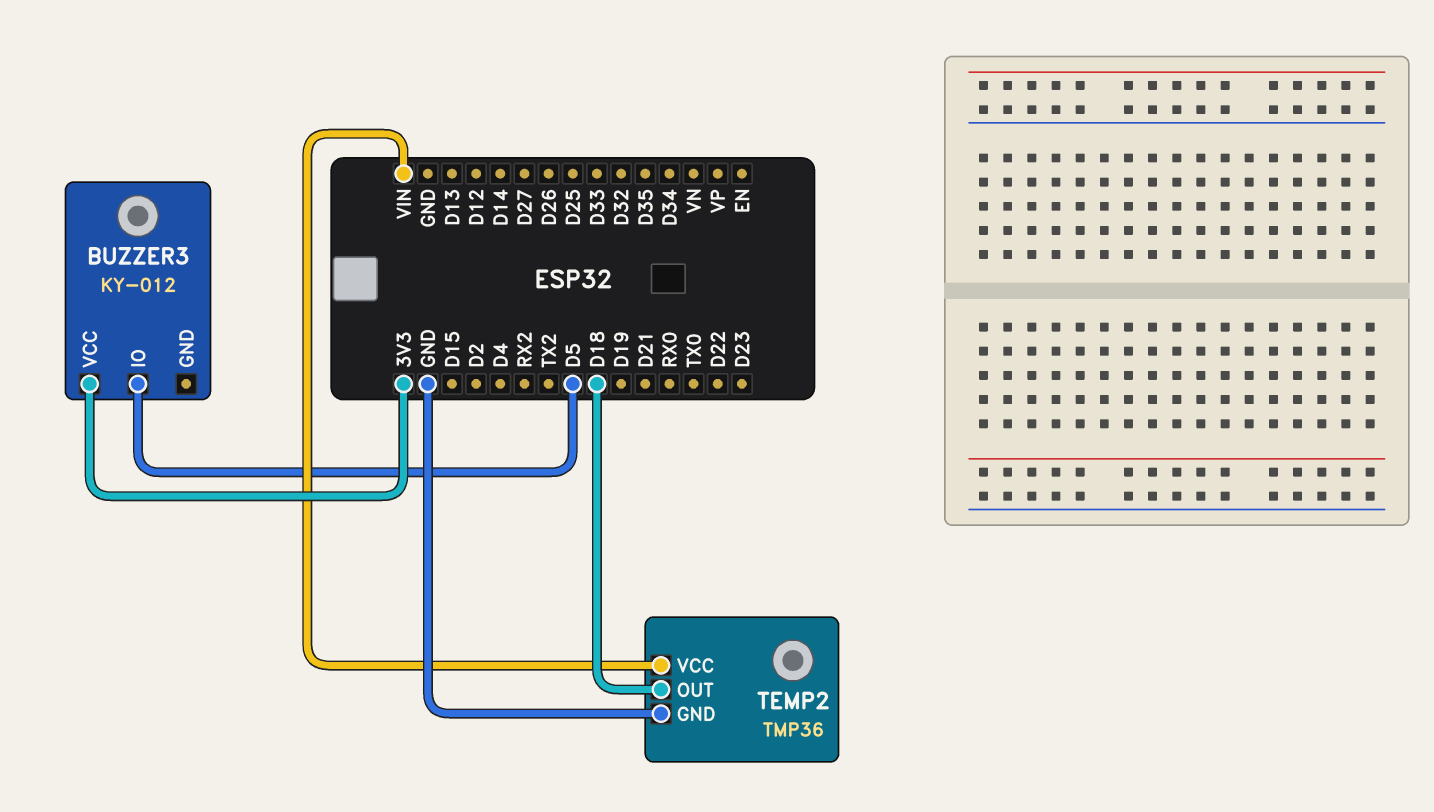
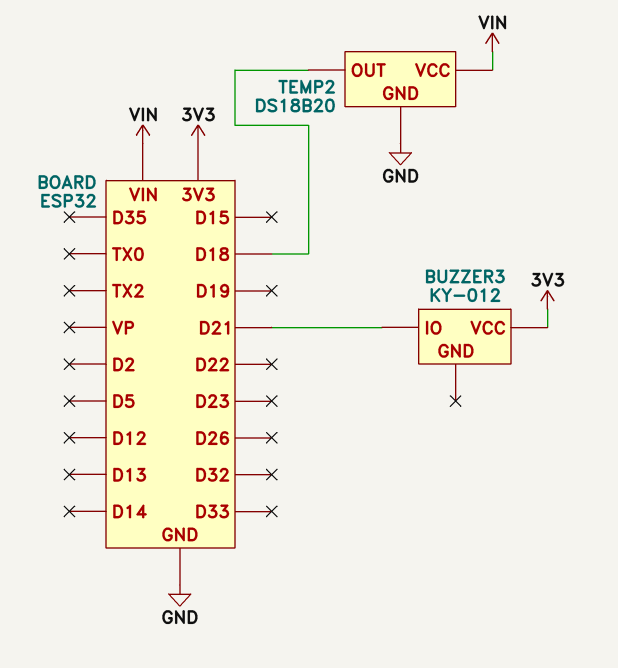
BUZZER3 pin IO: D5 -> D21
TEMP2: TMP36 -> DS18B20

